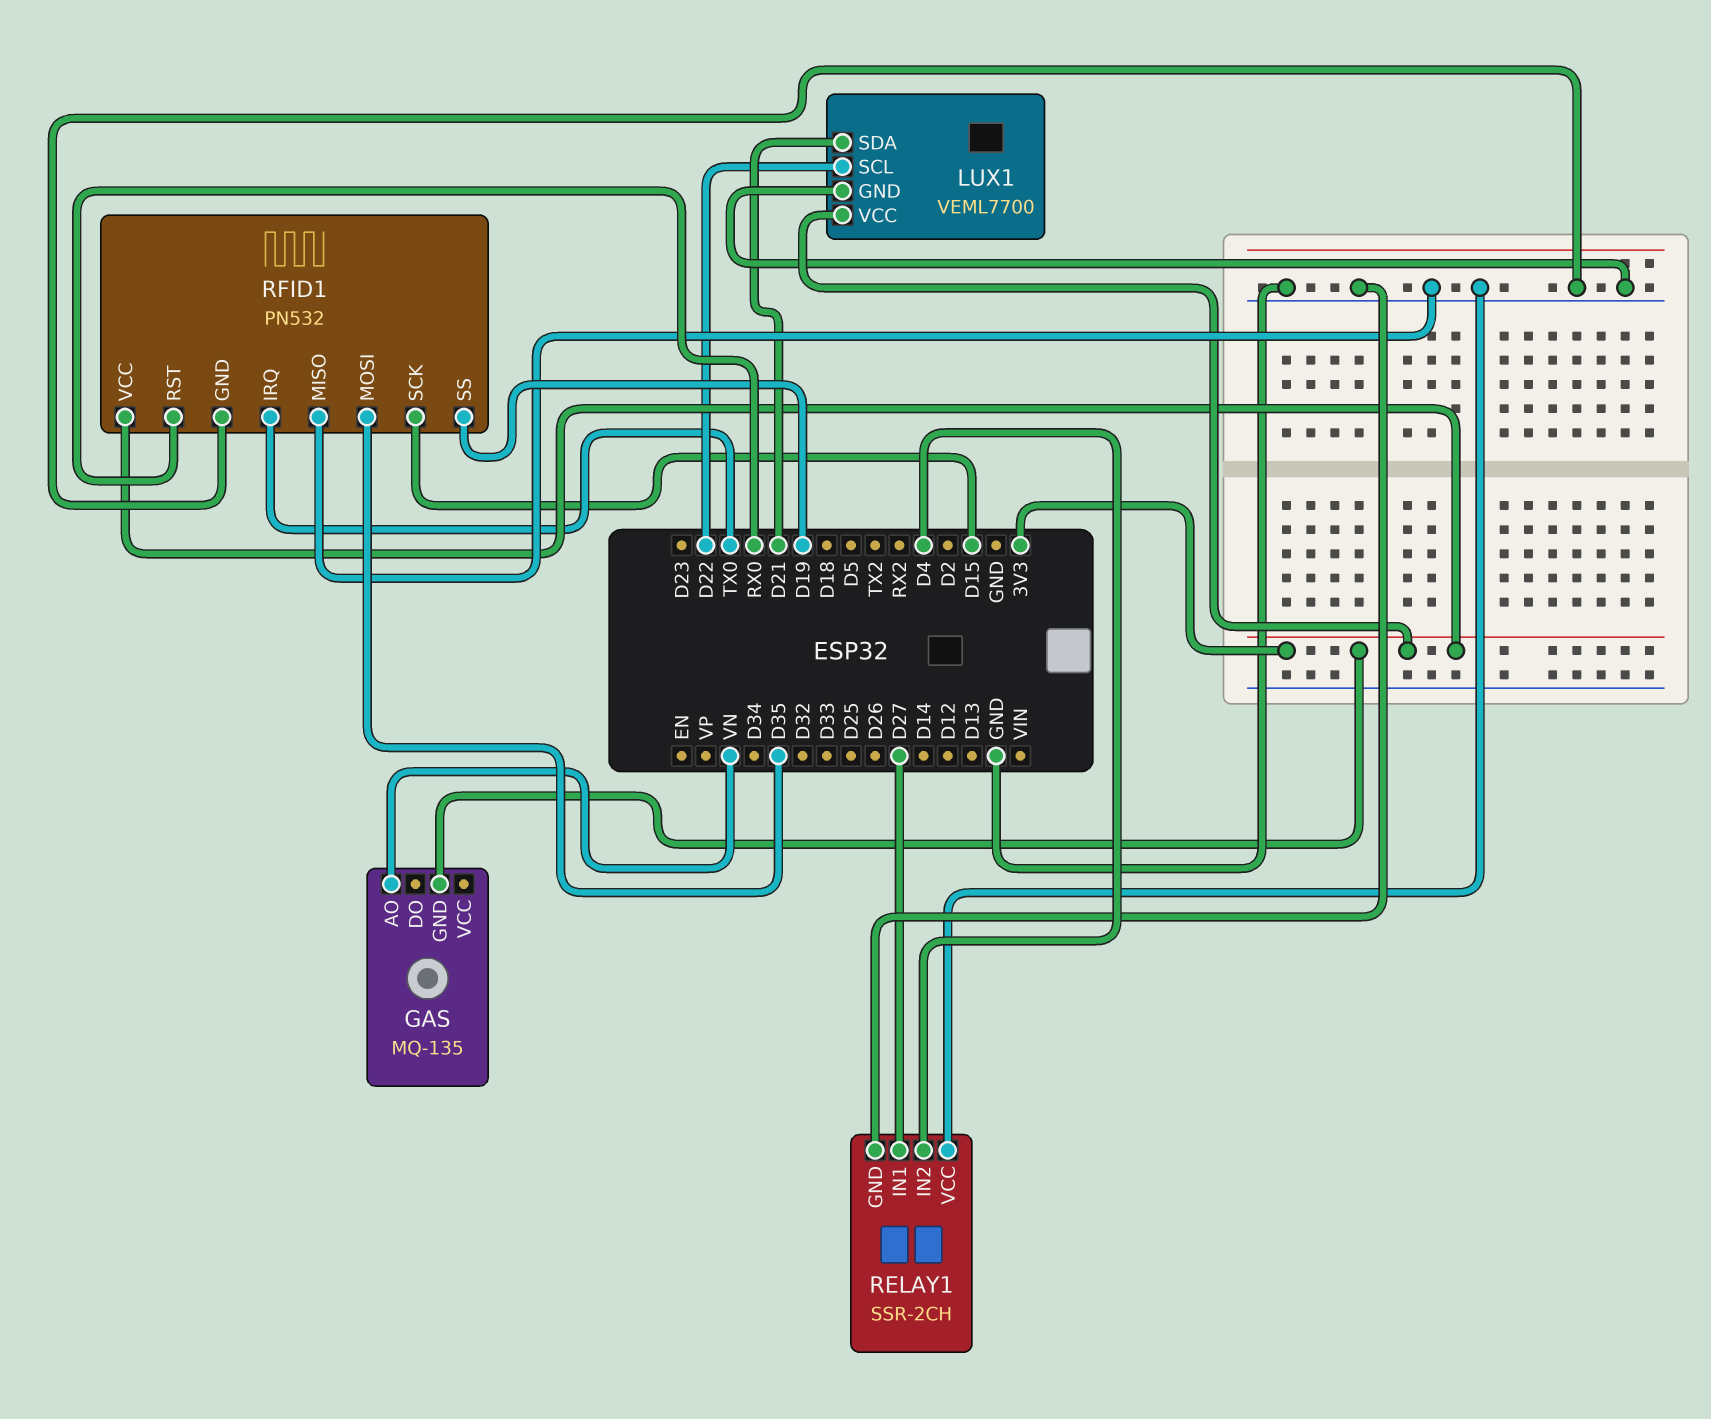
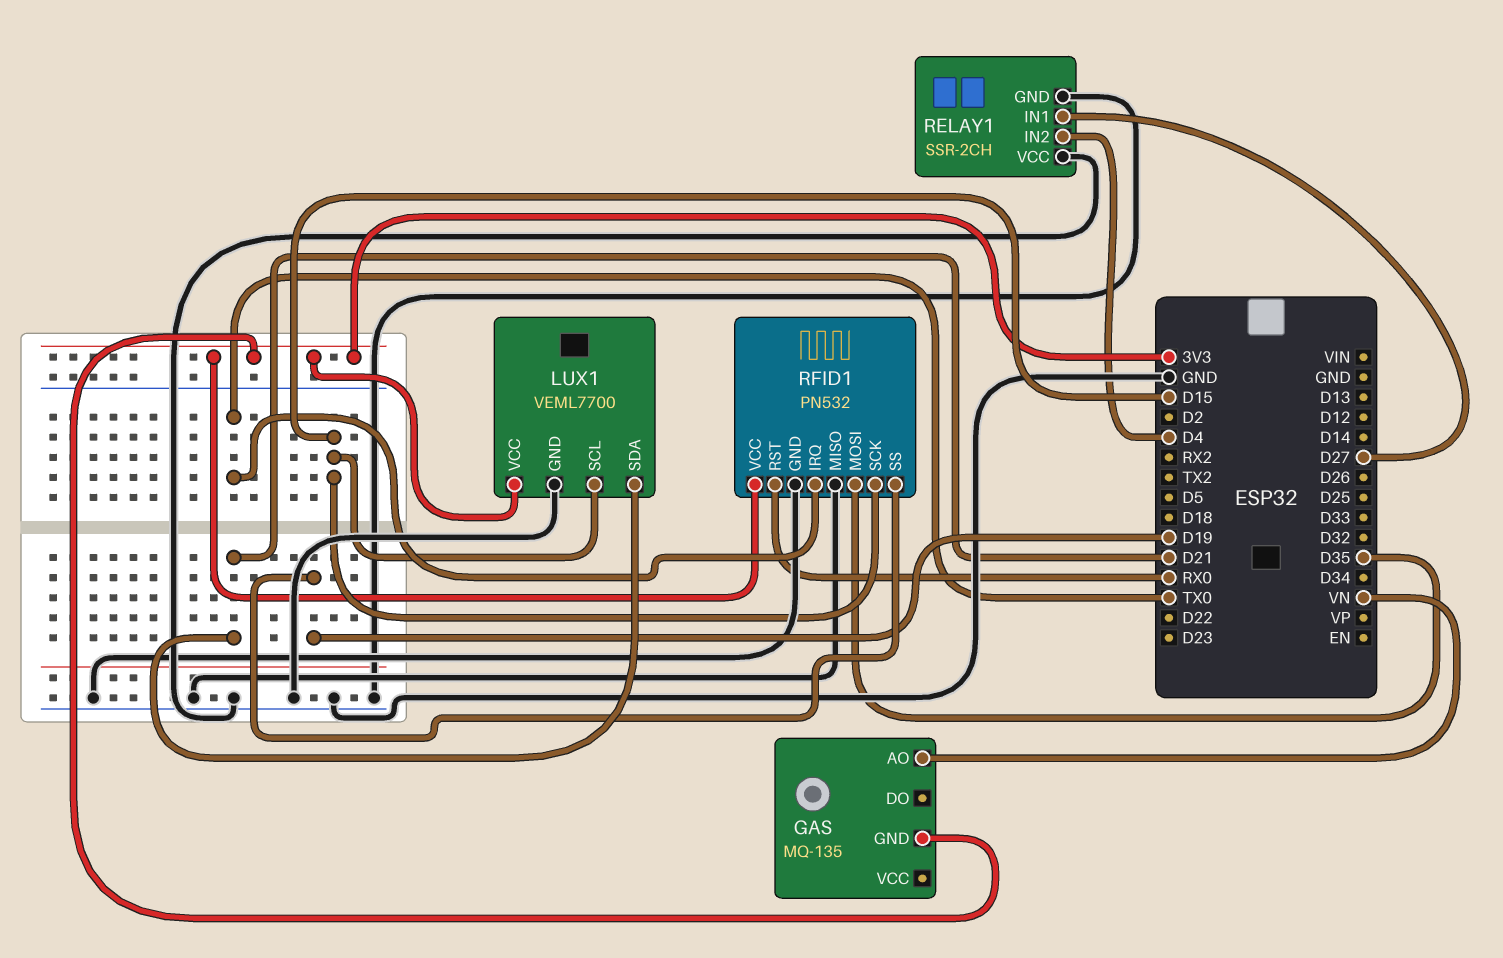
LUX1 pin SCL: D22 -> D15

